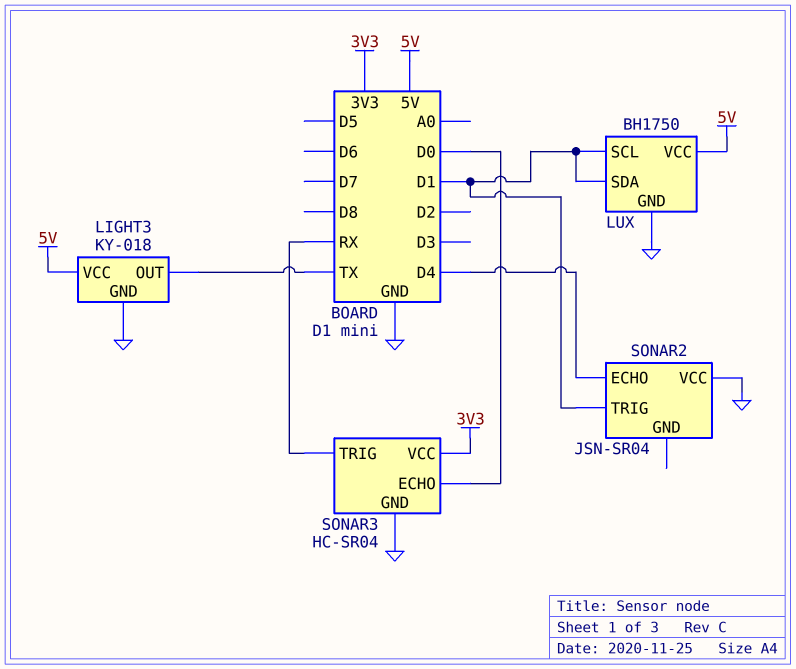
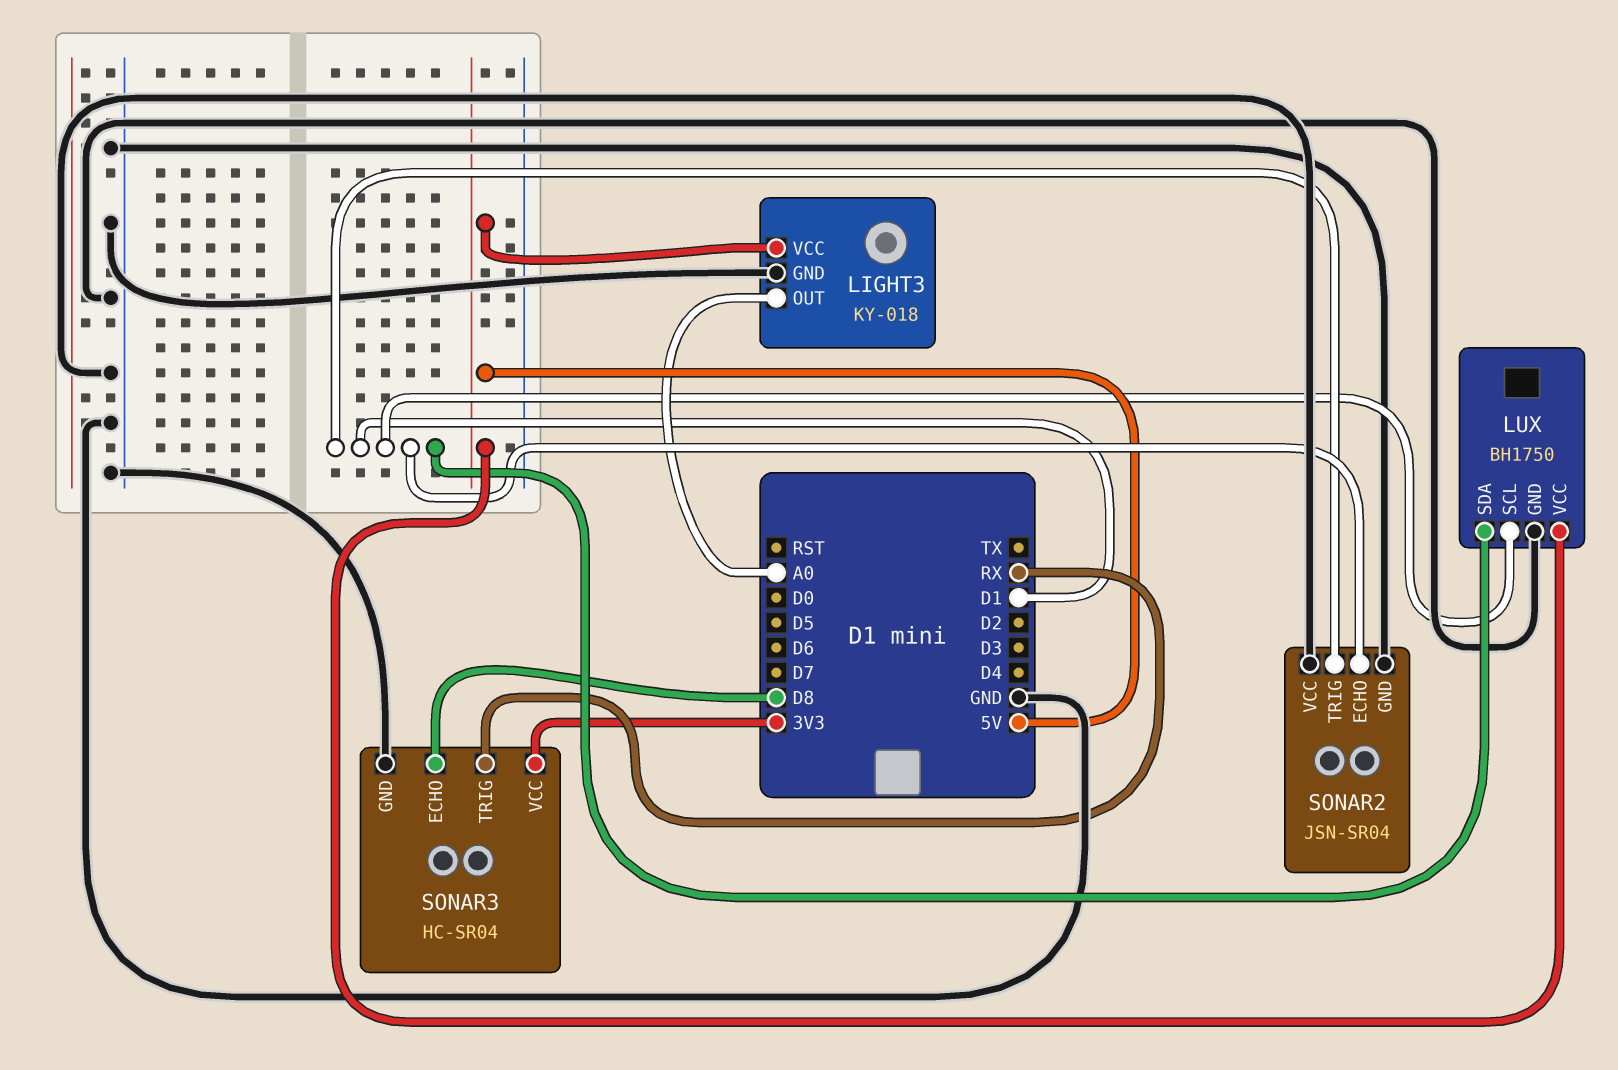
LIGHT3 pin OUT: TX -> A0
SONAR2 pin ECHO: D4 -> D1
SONAR2 pin GND: none -> GND
SONAR3 pin ECHO: D0 -> D8

